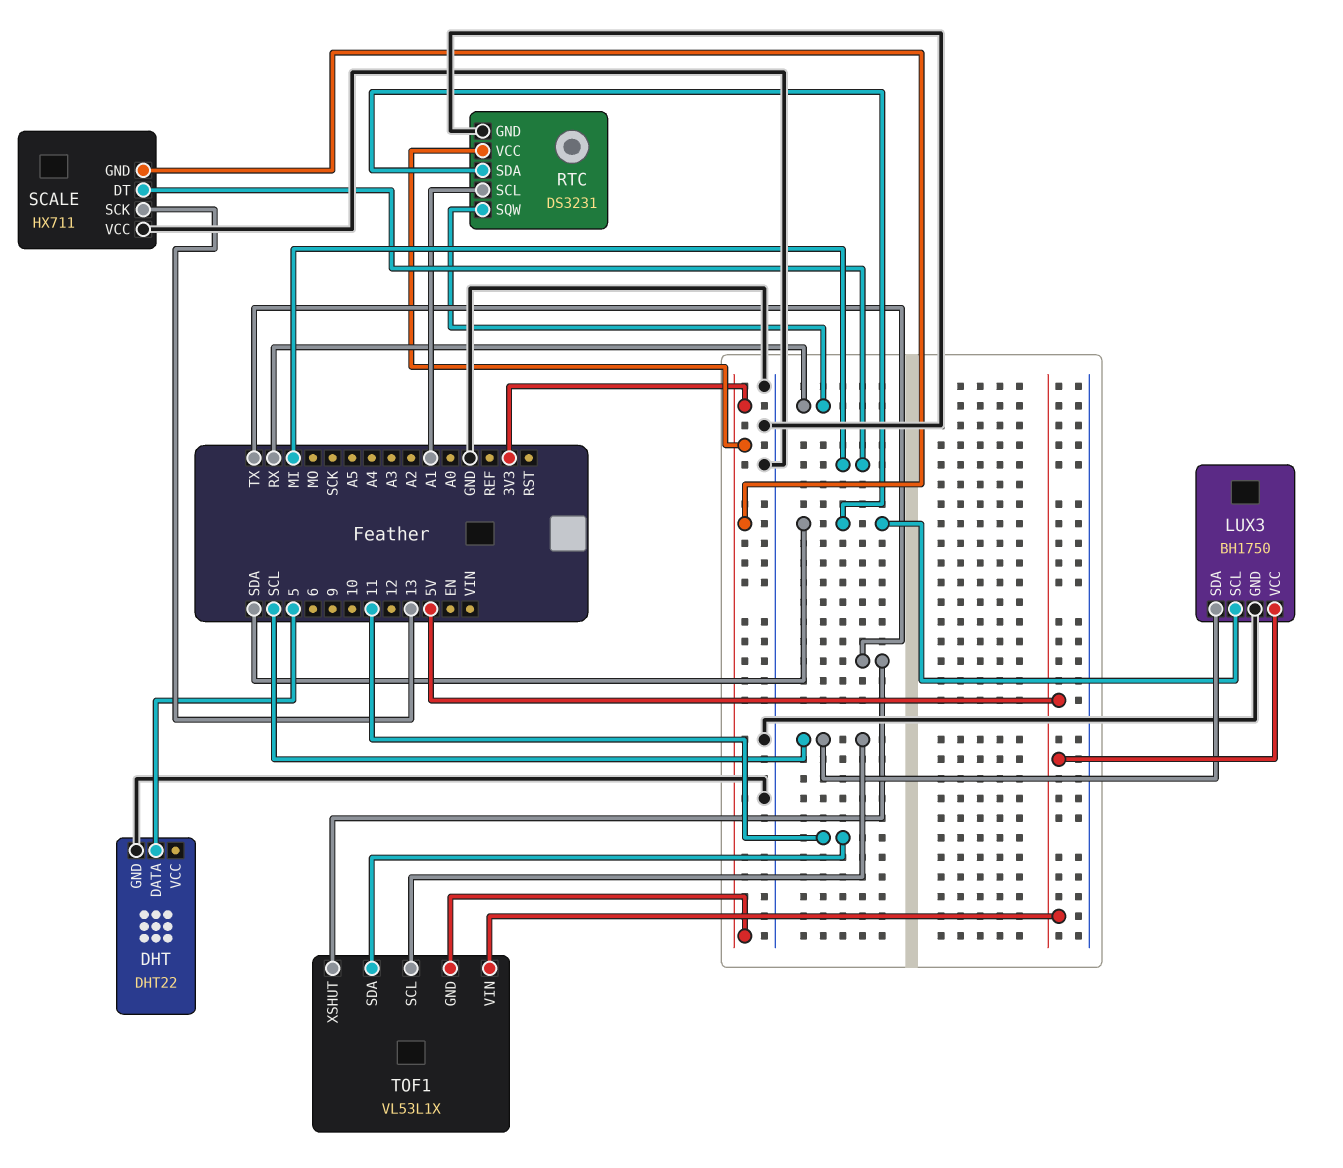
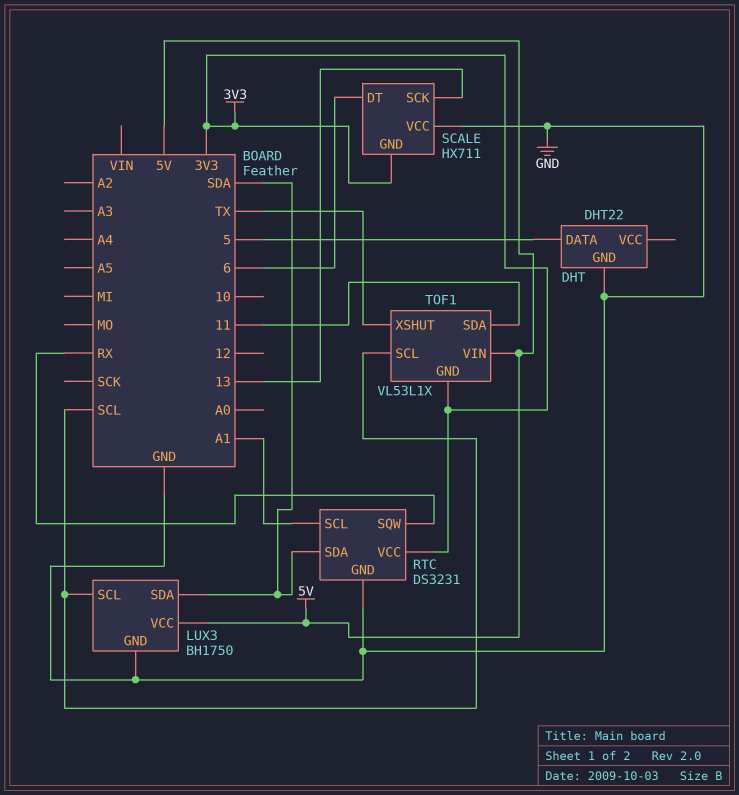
LUX3 pin SCL: SDA -> SCL
LUX3 pin SDA: SCL -> SDA
SCALE pin DT: MI -> 6

